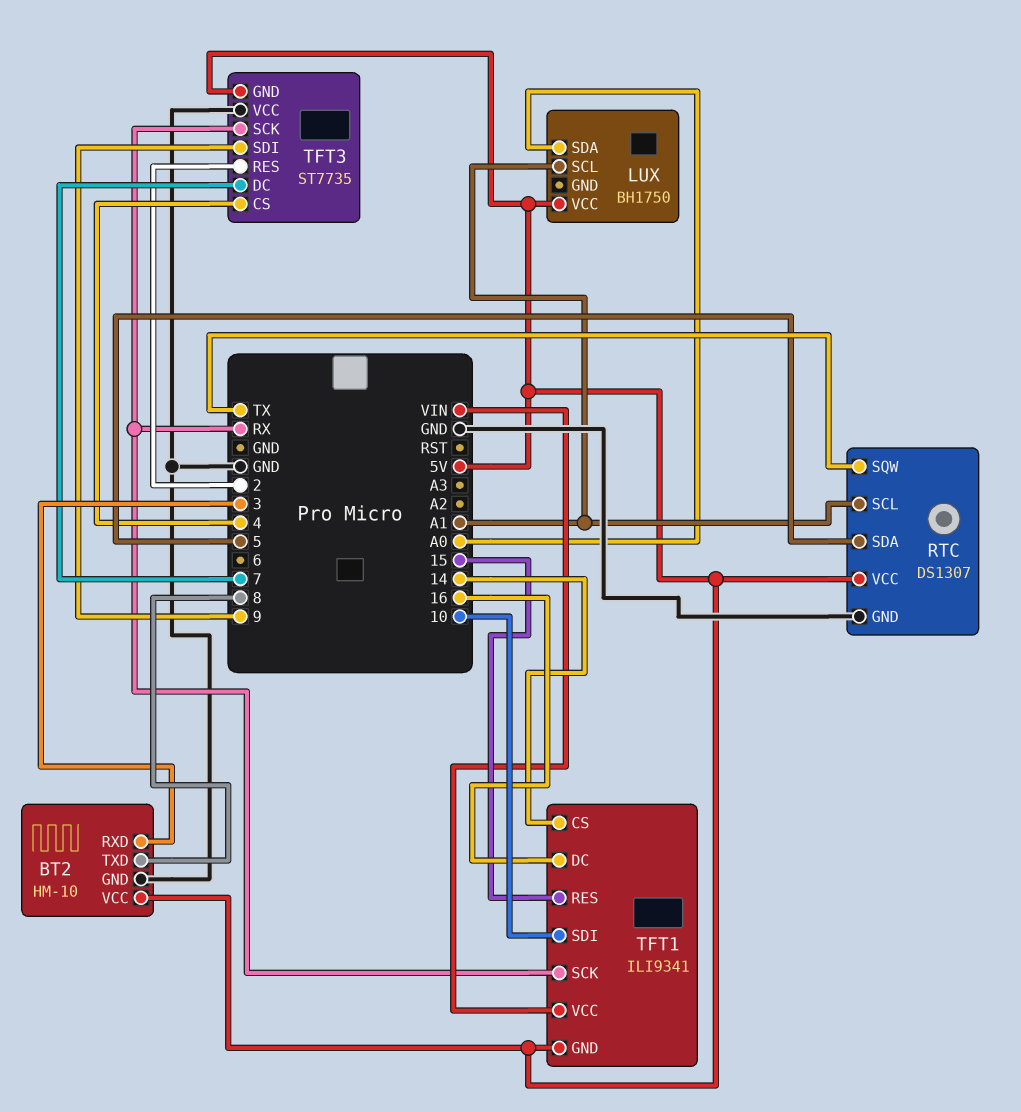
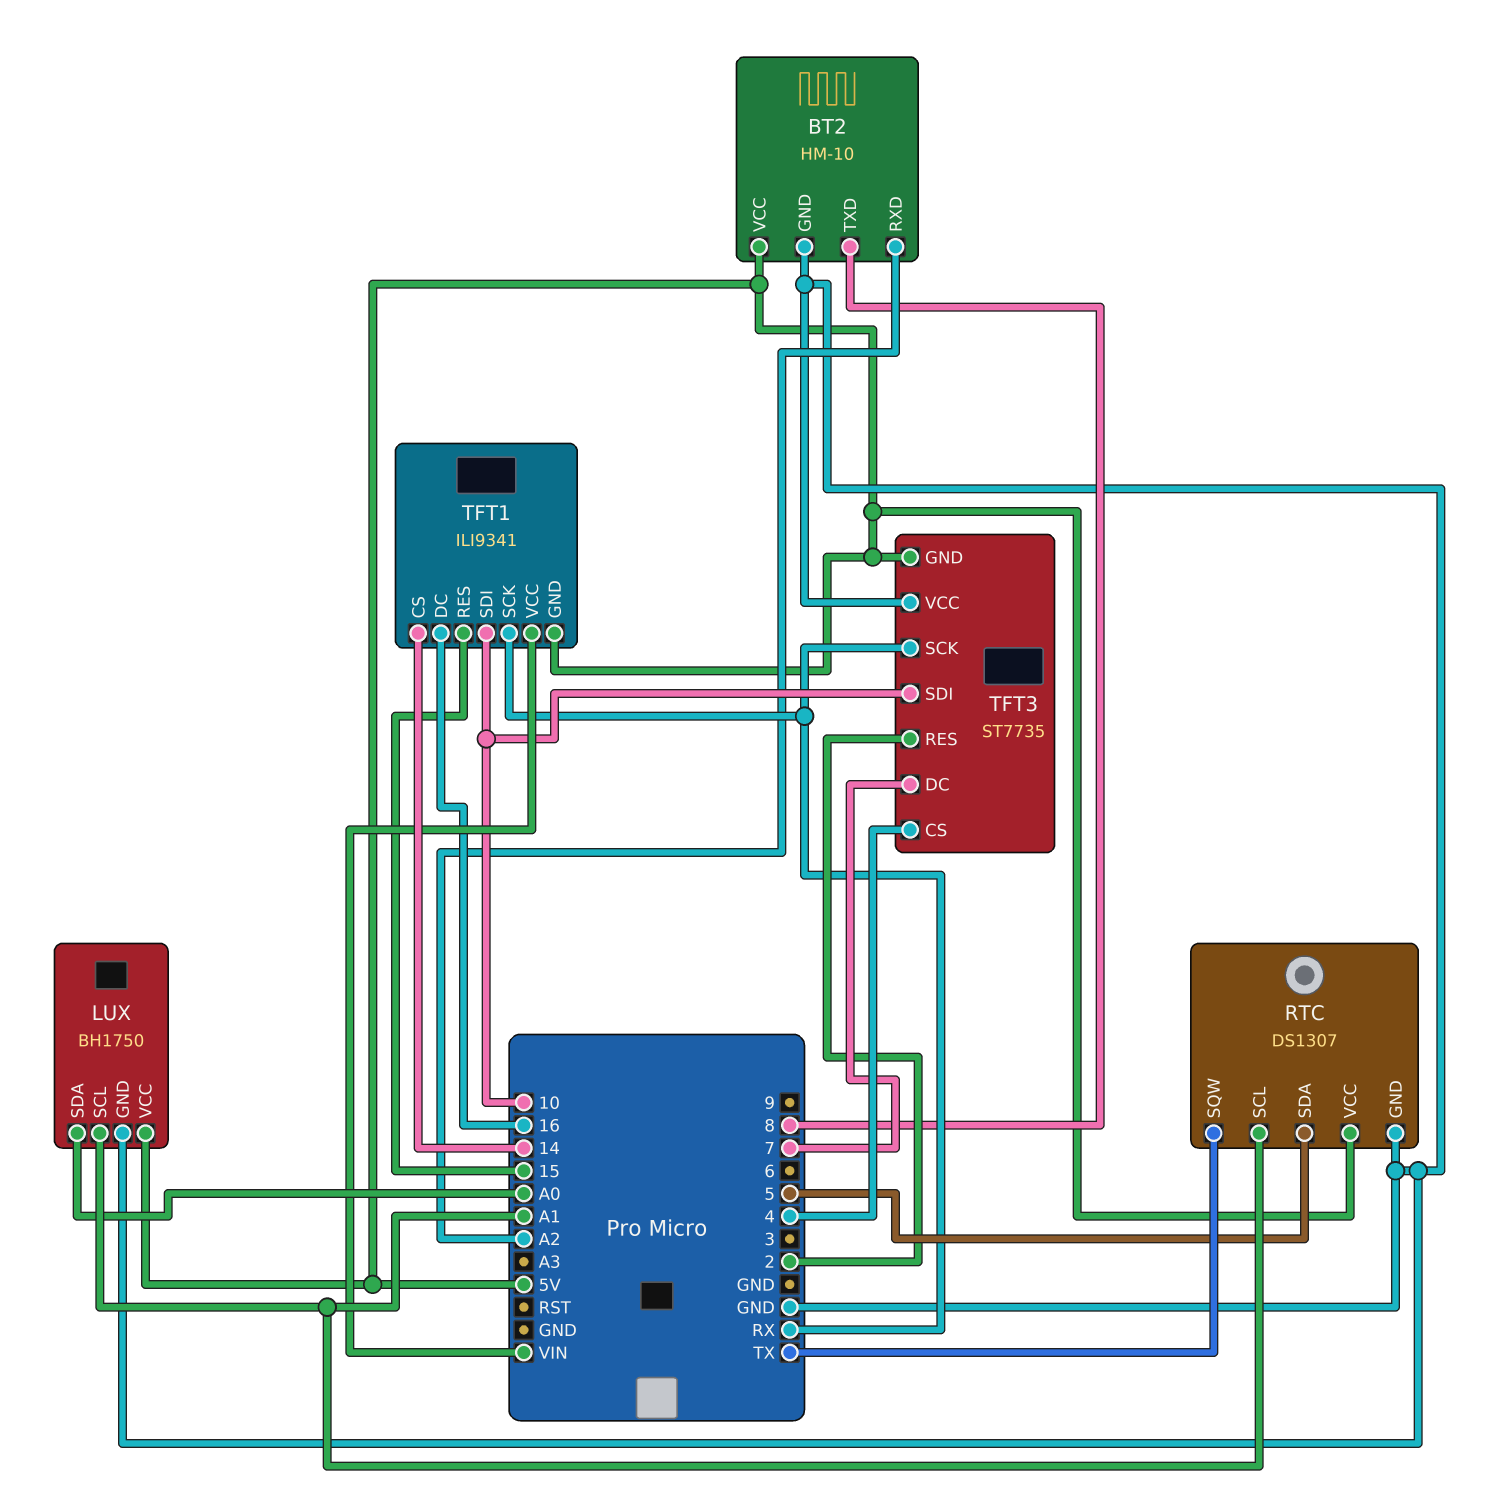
BT2 pin RXD: 3 -> A2
LUX pin GND: none -> GND
TFT3 pin SDI: 9 -> 10

